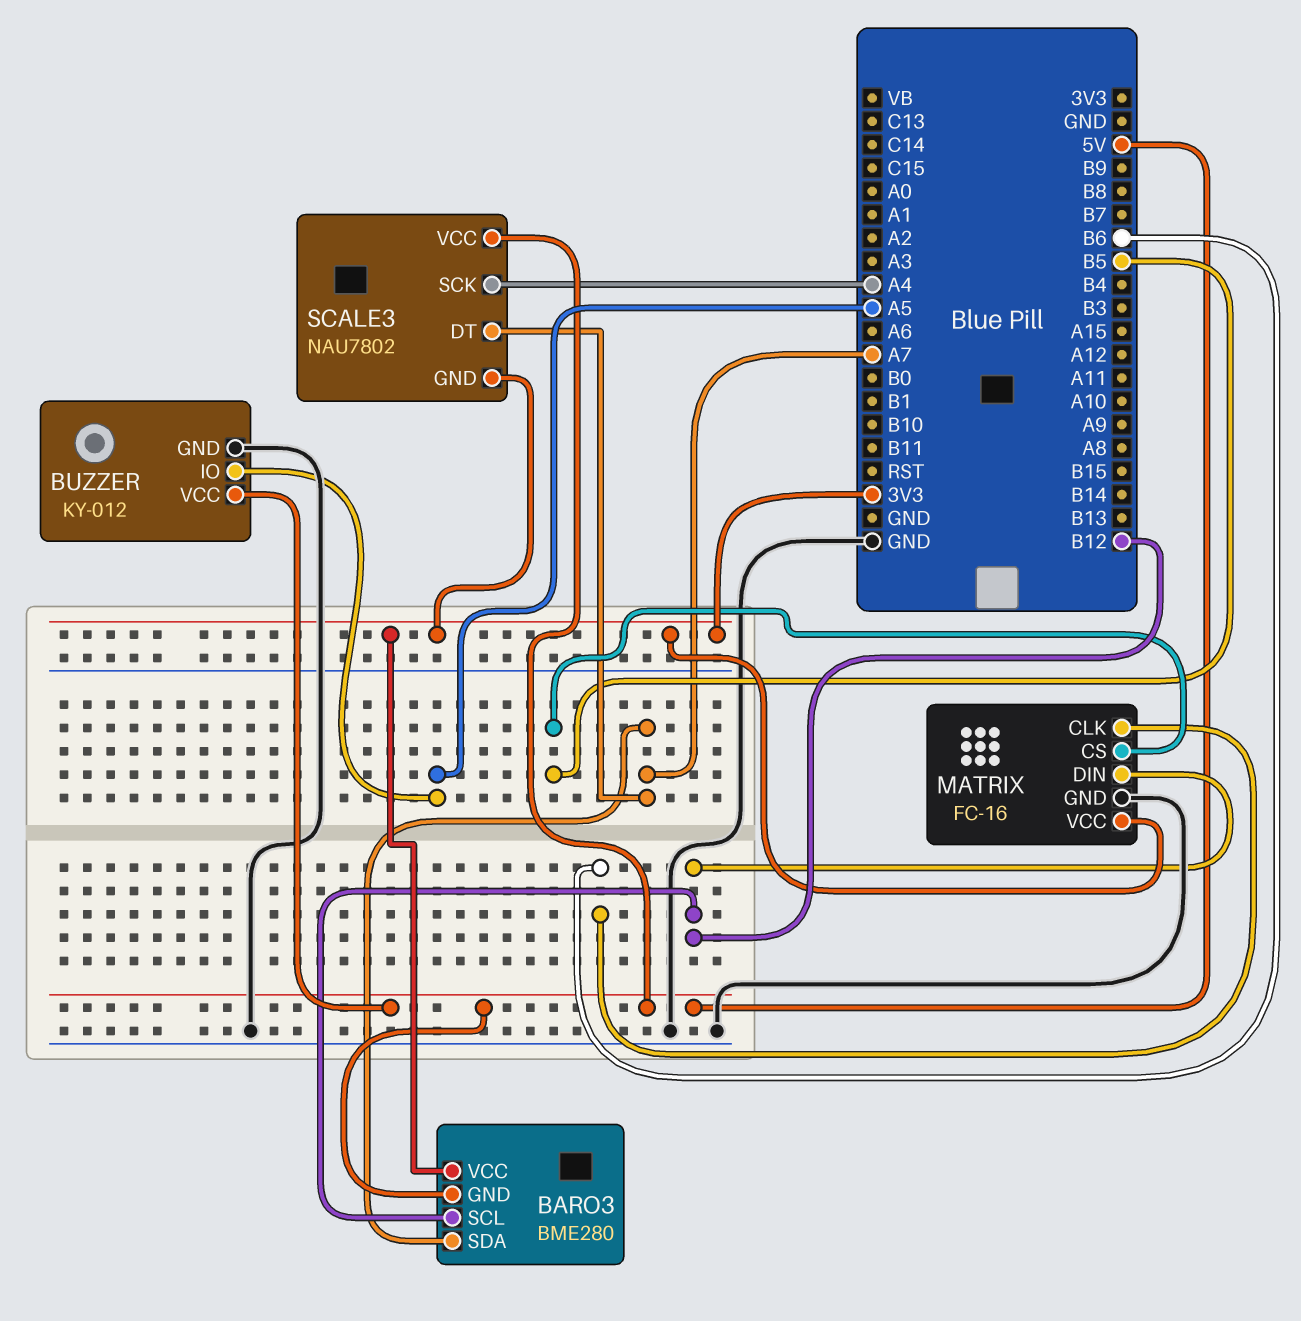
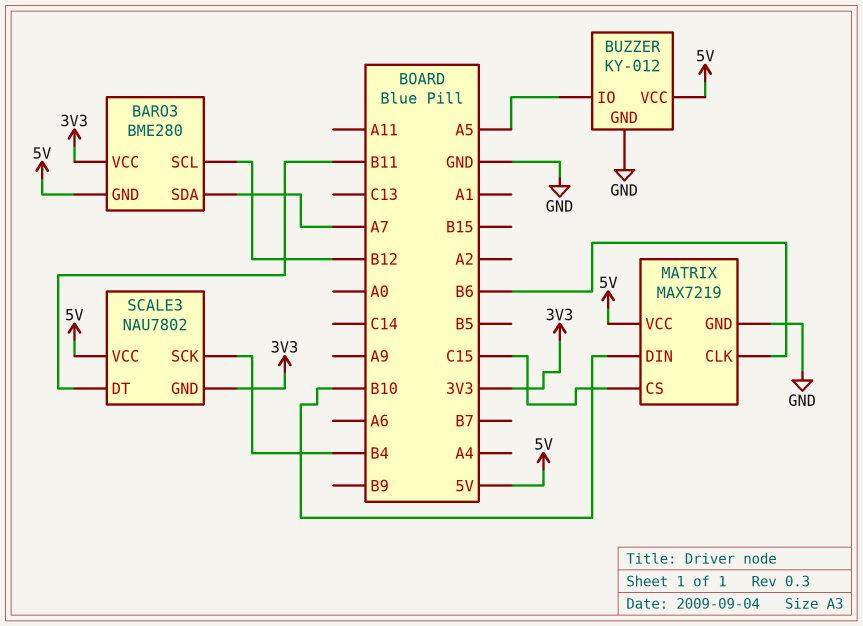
MATRIX: FC-16 -> MAX7219
MATRIX pin CS: B5 -> C15
MATRIX pin DIN: B12 -> B10
MATRIX pin VCC: 3V3 -> 5V
SCALE3 pin DT: A7 -> B11
SCALE3 pin SCK: A4 -> B4

